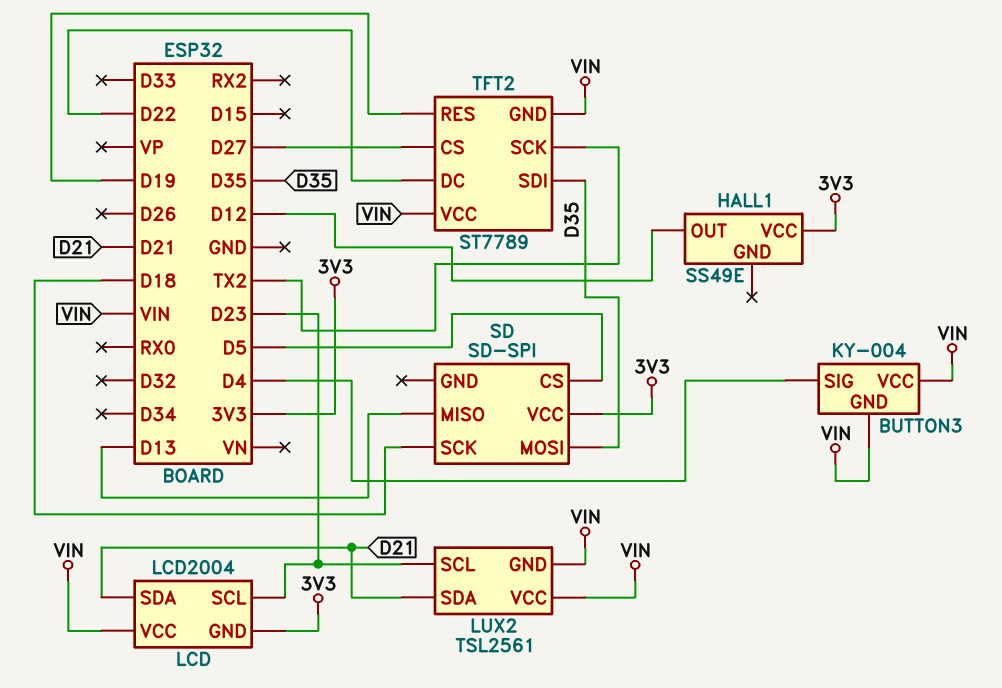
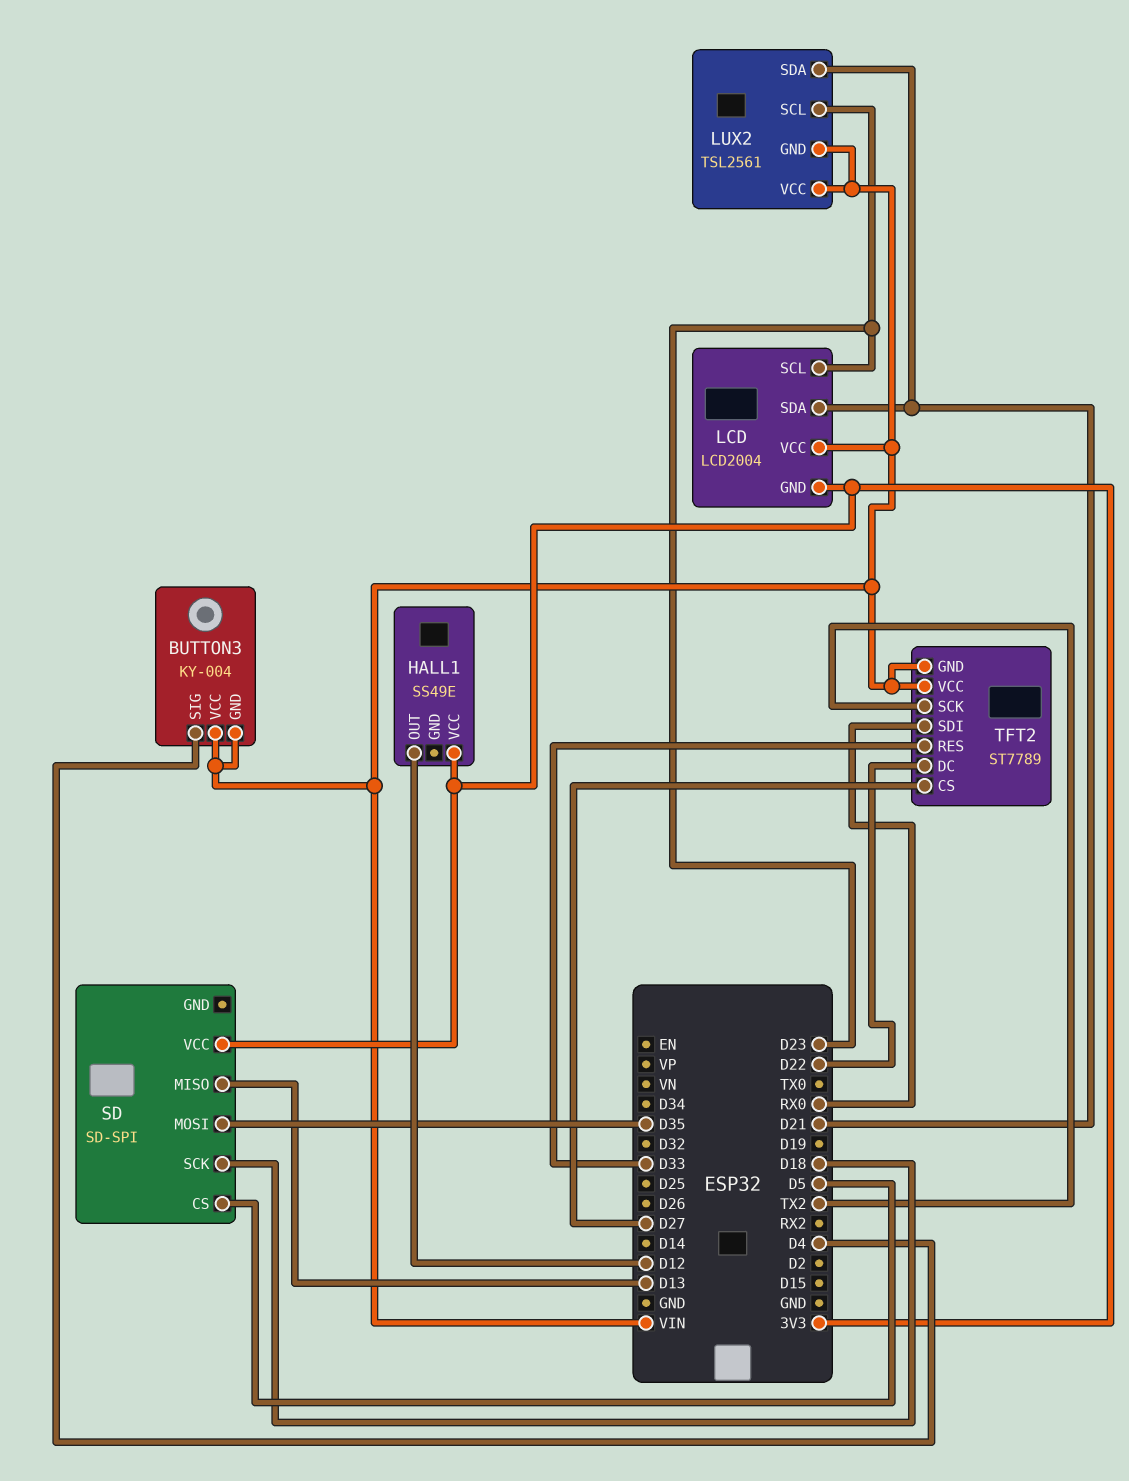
TFT2 pin RES: D19 -> D33
TFT2 pin SDI: D35 -> RX0

